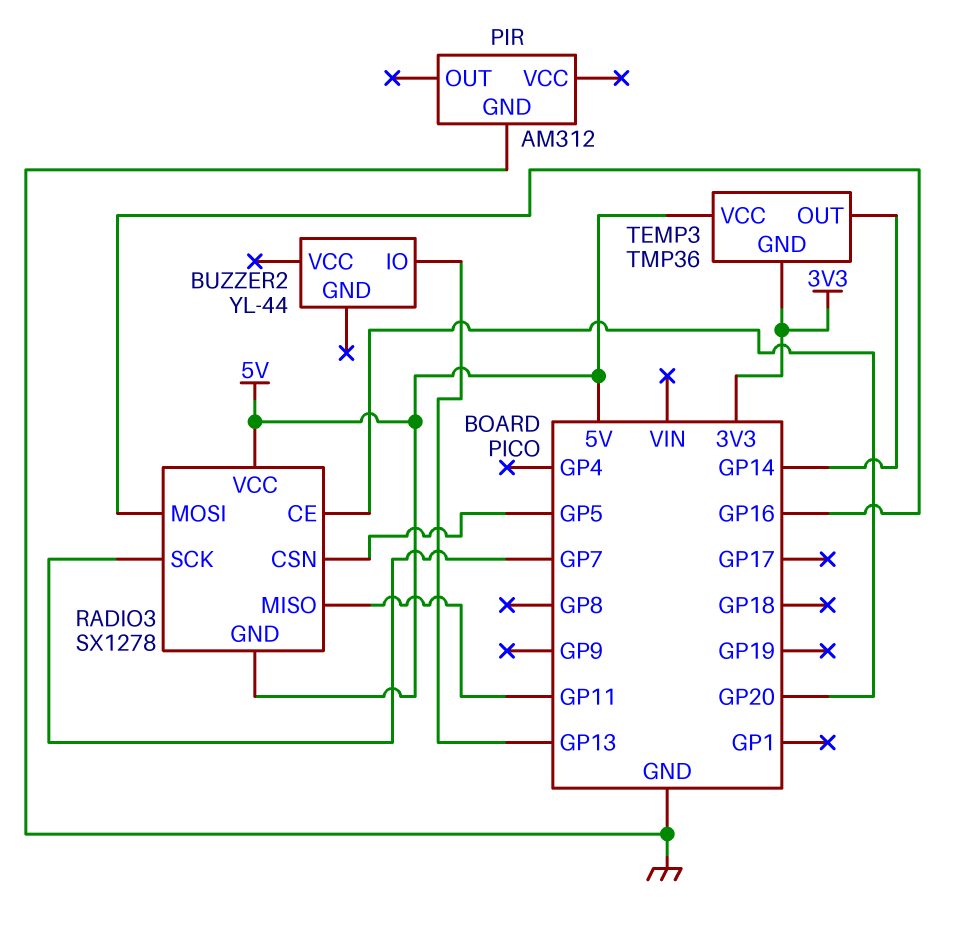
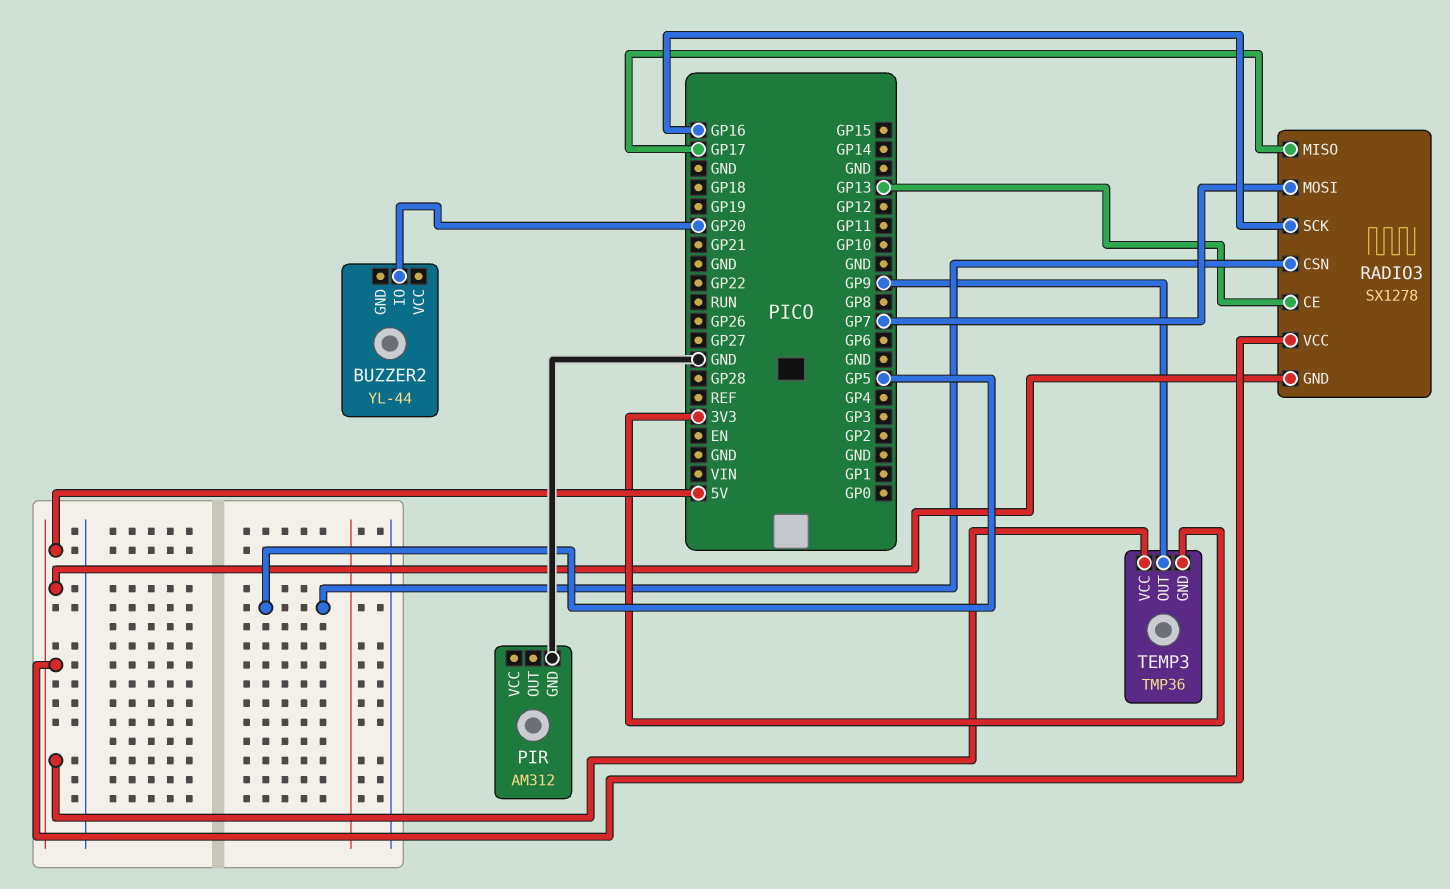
BUZZER2 pin IO: GP13 -> GP20
RADIO3 pin CE: GP20 -> GP13
RADIO3 pin MISO: GP11 -> GP17
RADIO3 pin MOSI: GP16 -> GP7
RADIO3 pin SCK: GP7 -> GP16
TEMP3 pin OUT: GP14 -> GP9

